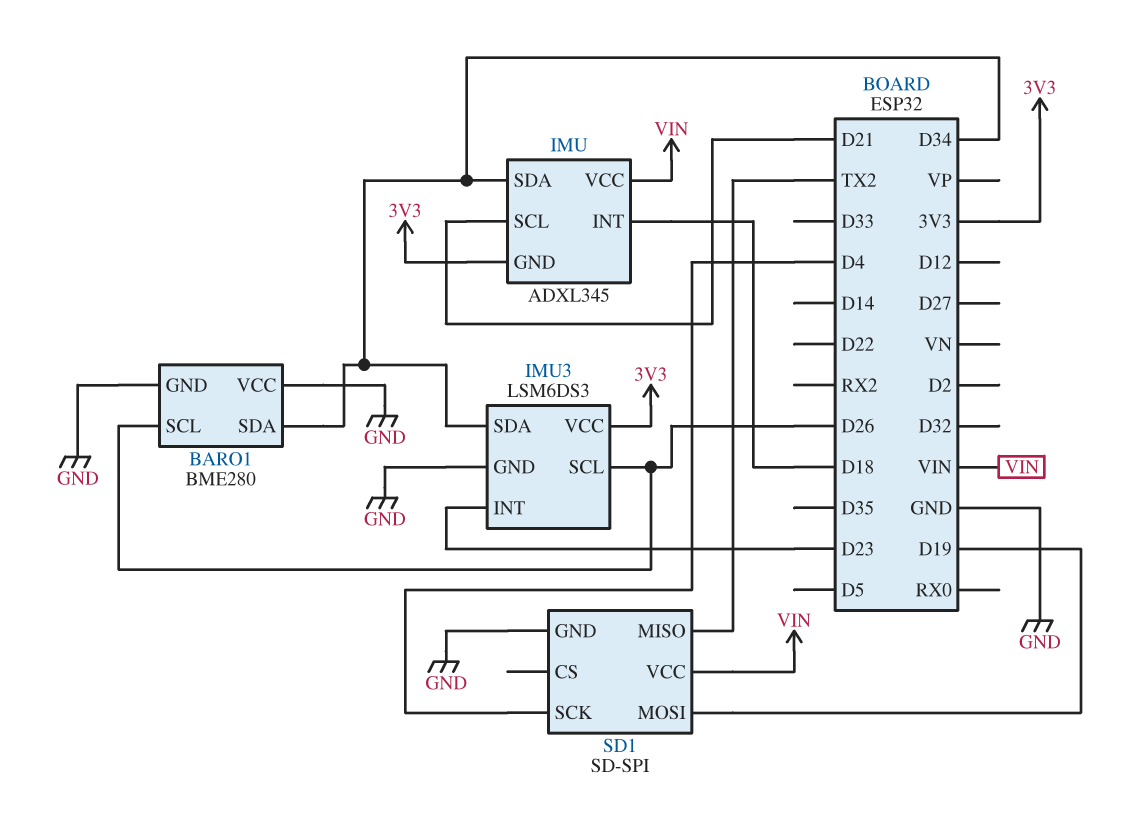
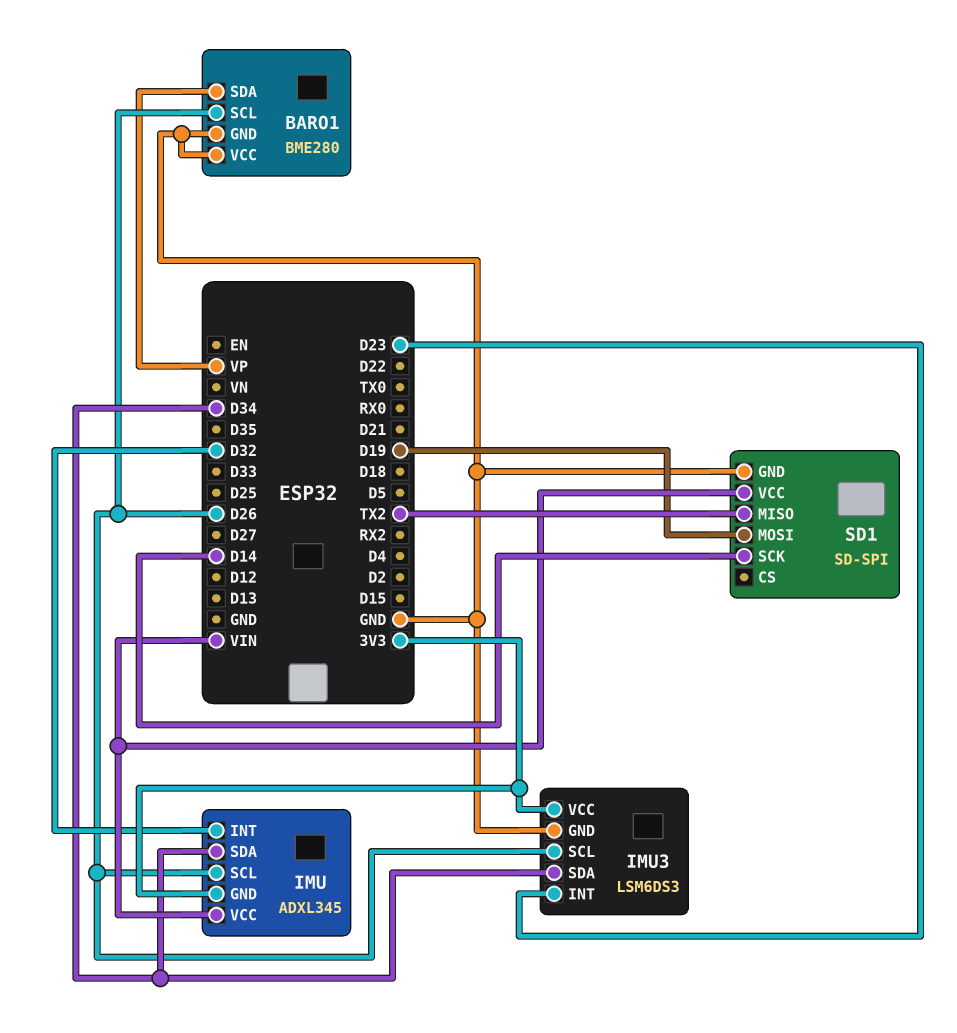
BARO1 pin SDA: D34 -> VP
IMU pin INT: D18 -> D32
IMU pin SCL: D21 -> D26
SD1 pin SCK: D4 -> D14

